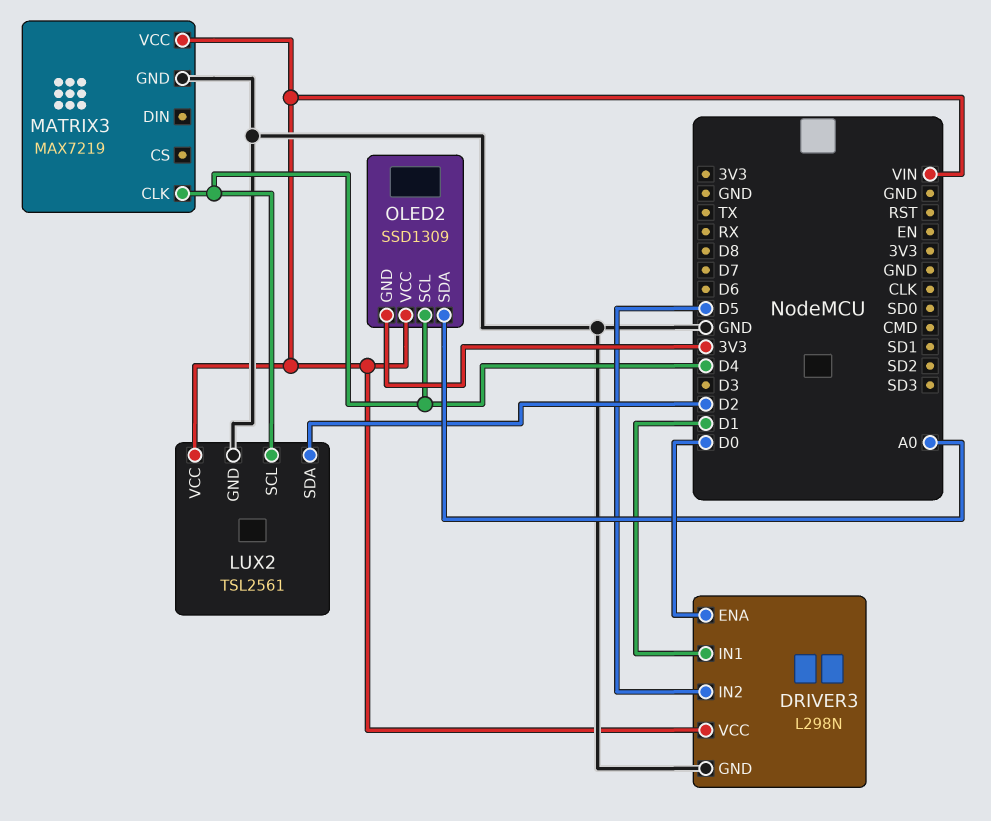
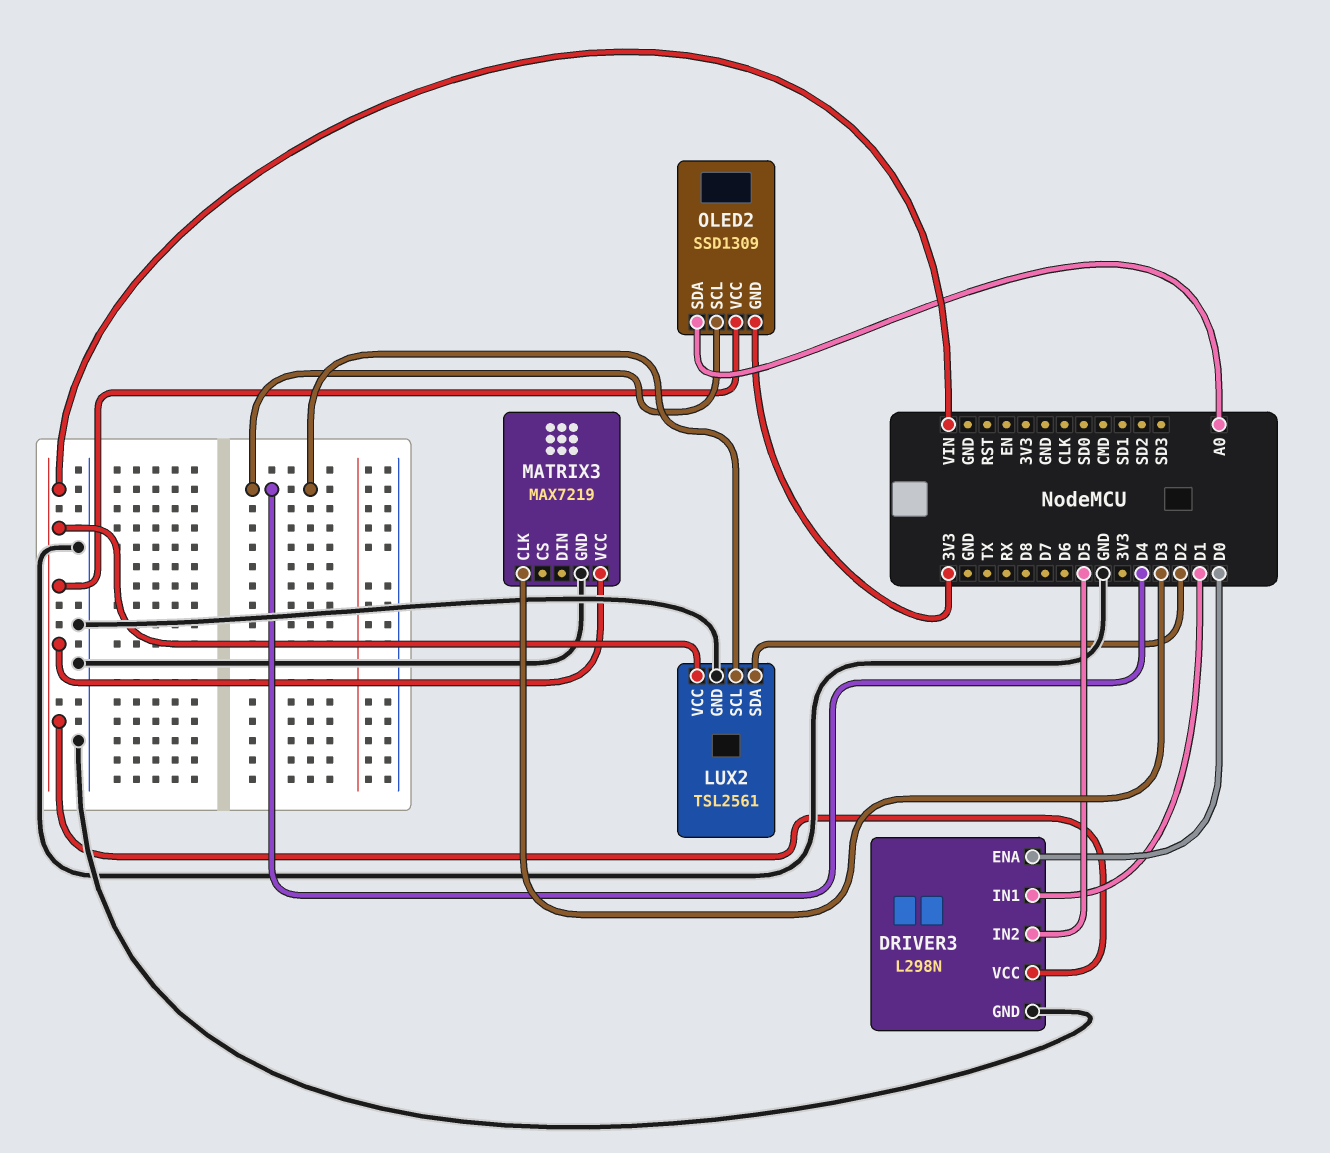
MATRIX3 pin CLK: D4 -> D3

